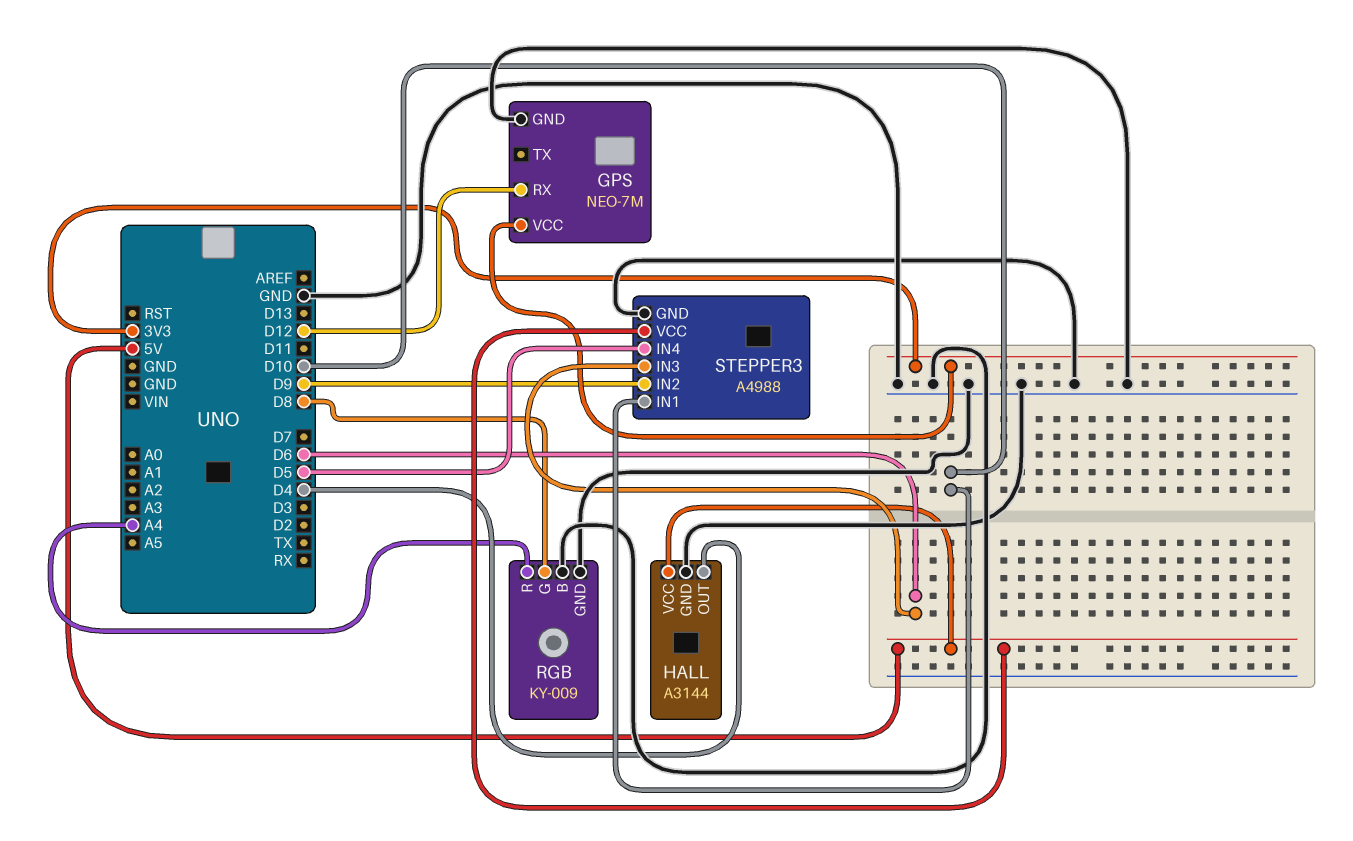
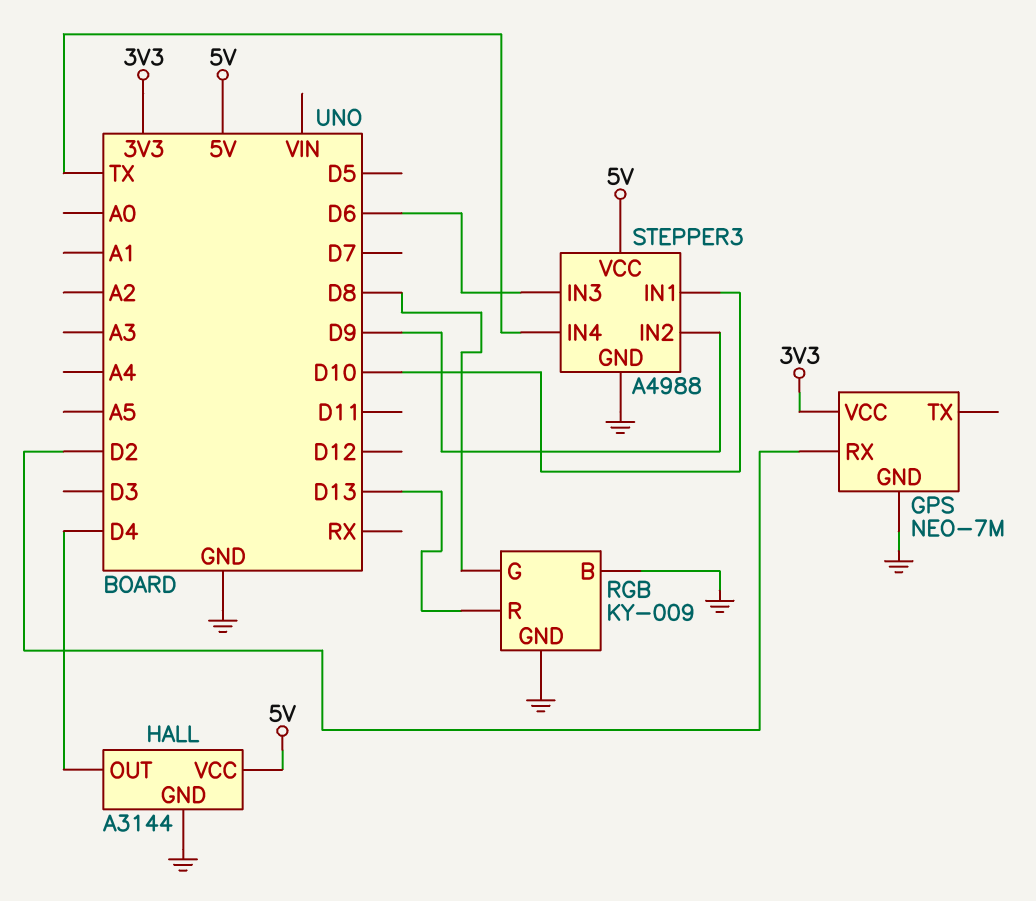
GPS pin RX: D12 -> D2
RGB pin R: A4 -> D13
STEPPER3 pin IN4: D5 -> TX

